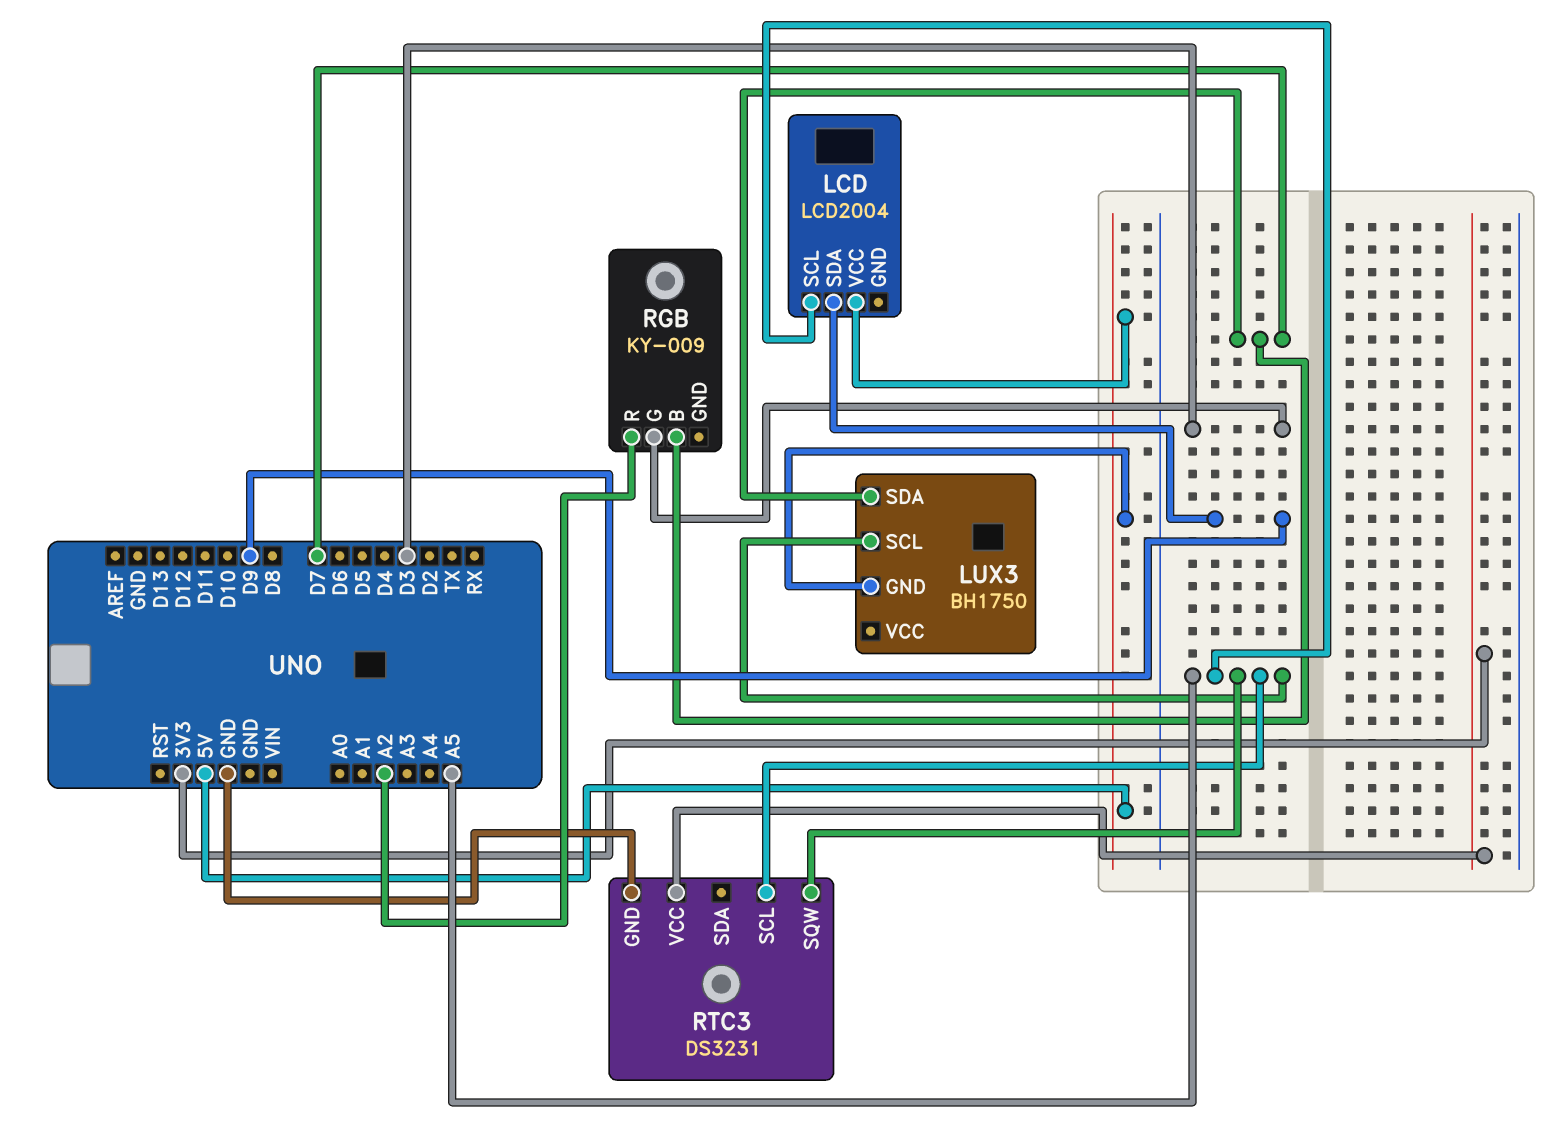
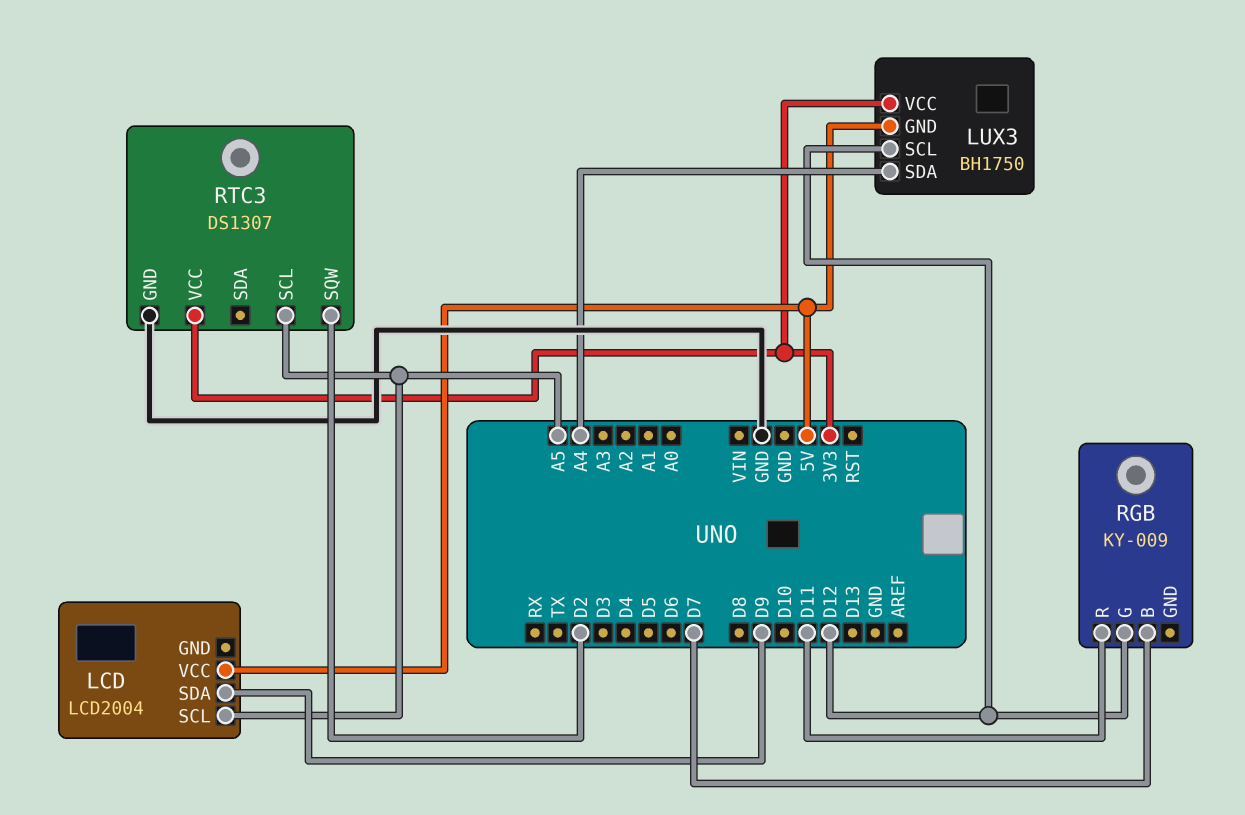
LUX3 pin SCL: A5 -> D12
LUX3 pin SDA: D7 -> A4
LUX3 pin VCC: none -> 3V3
RGB pin G: D3 -> D12
RGB pin R: A2 -> D11
RTC3: DS3231 -> DS1307
RTC3 pin SQW: A5 -> D2

